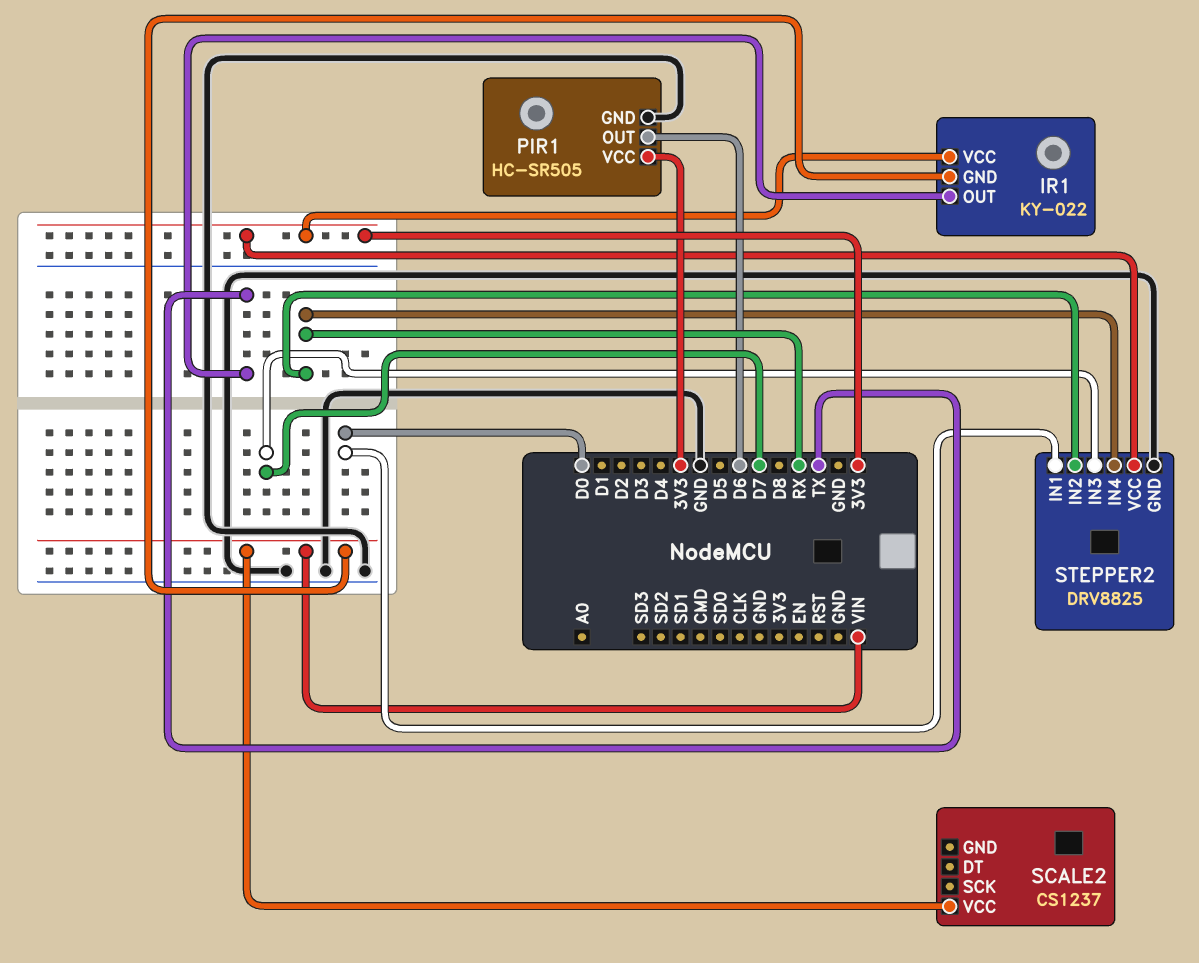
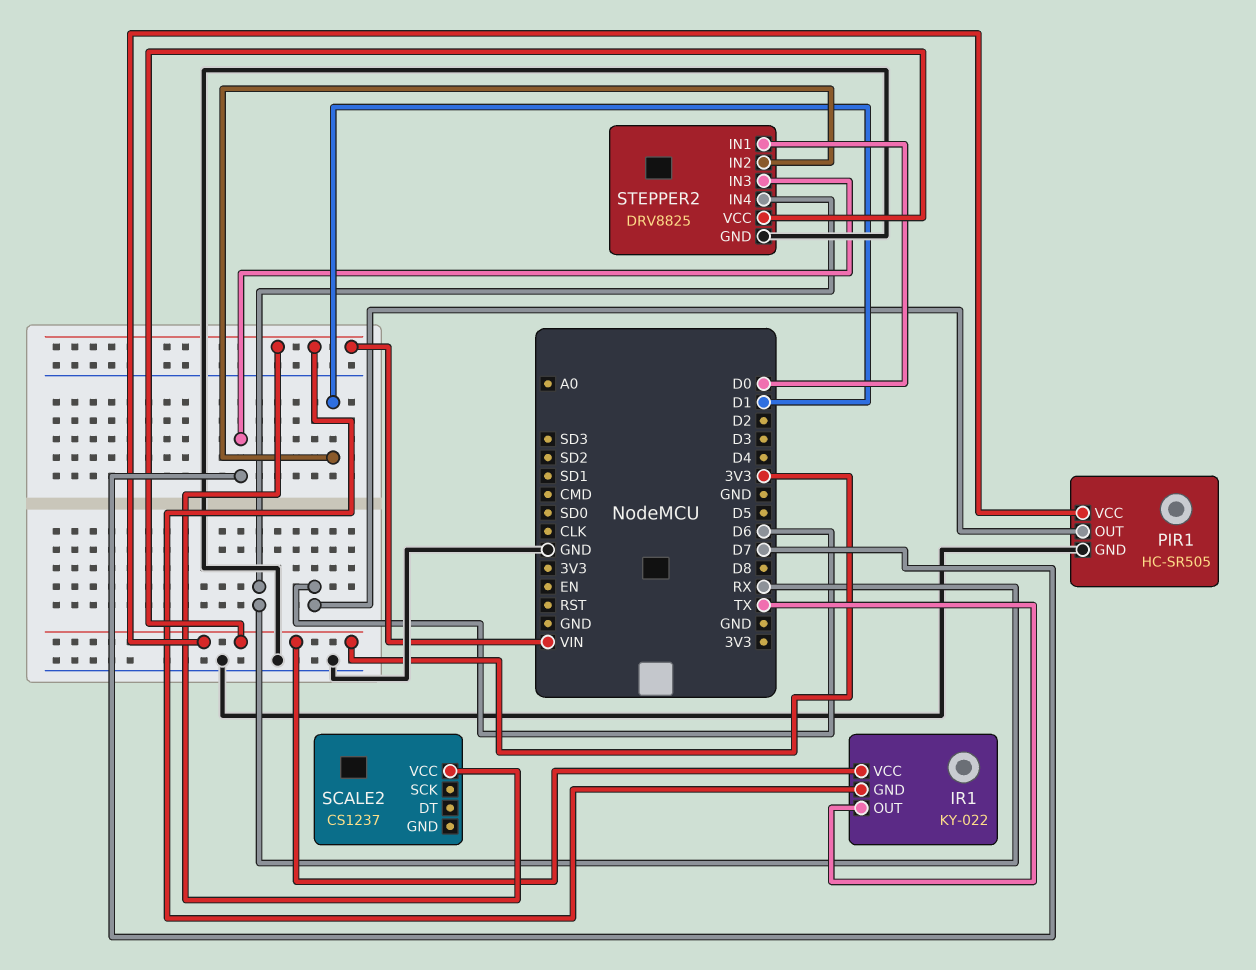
STEPPER2 pin IN2: RX -> D1

